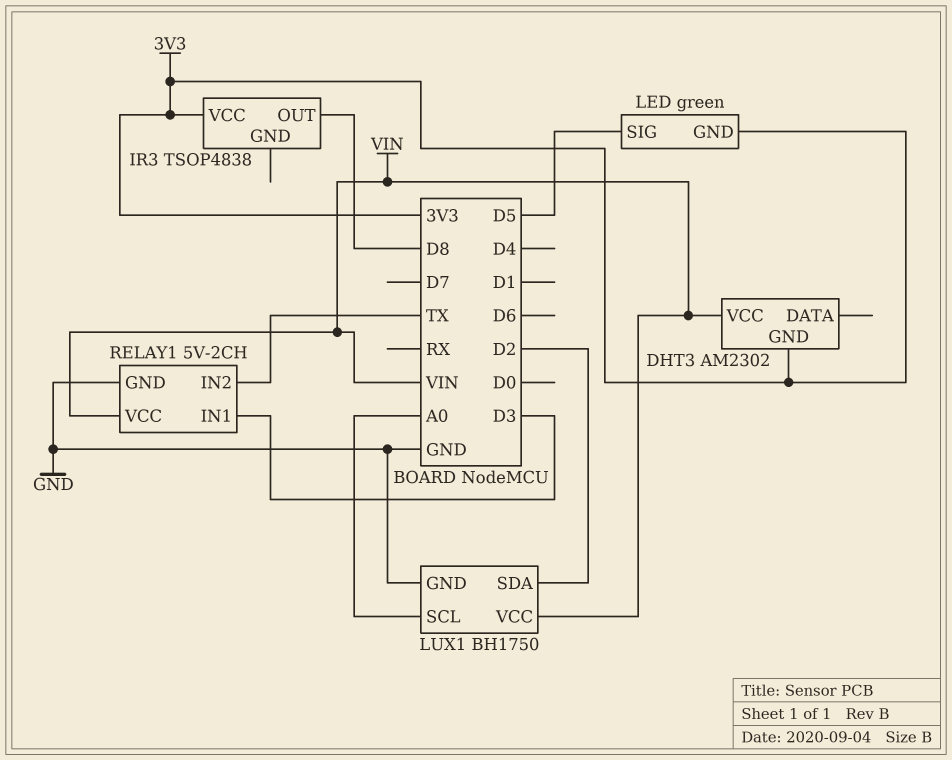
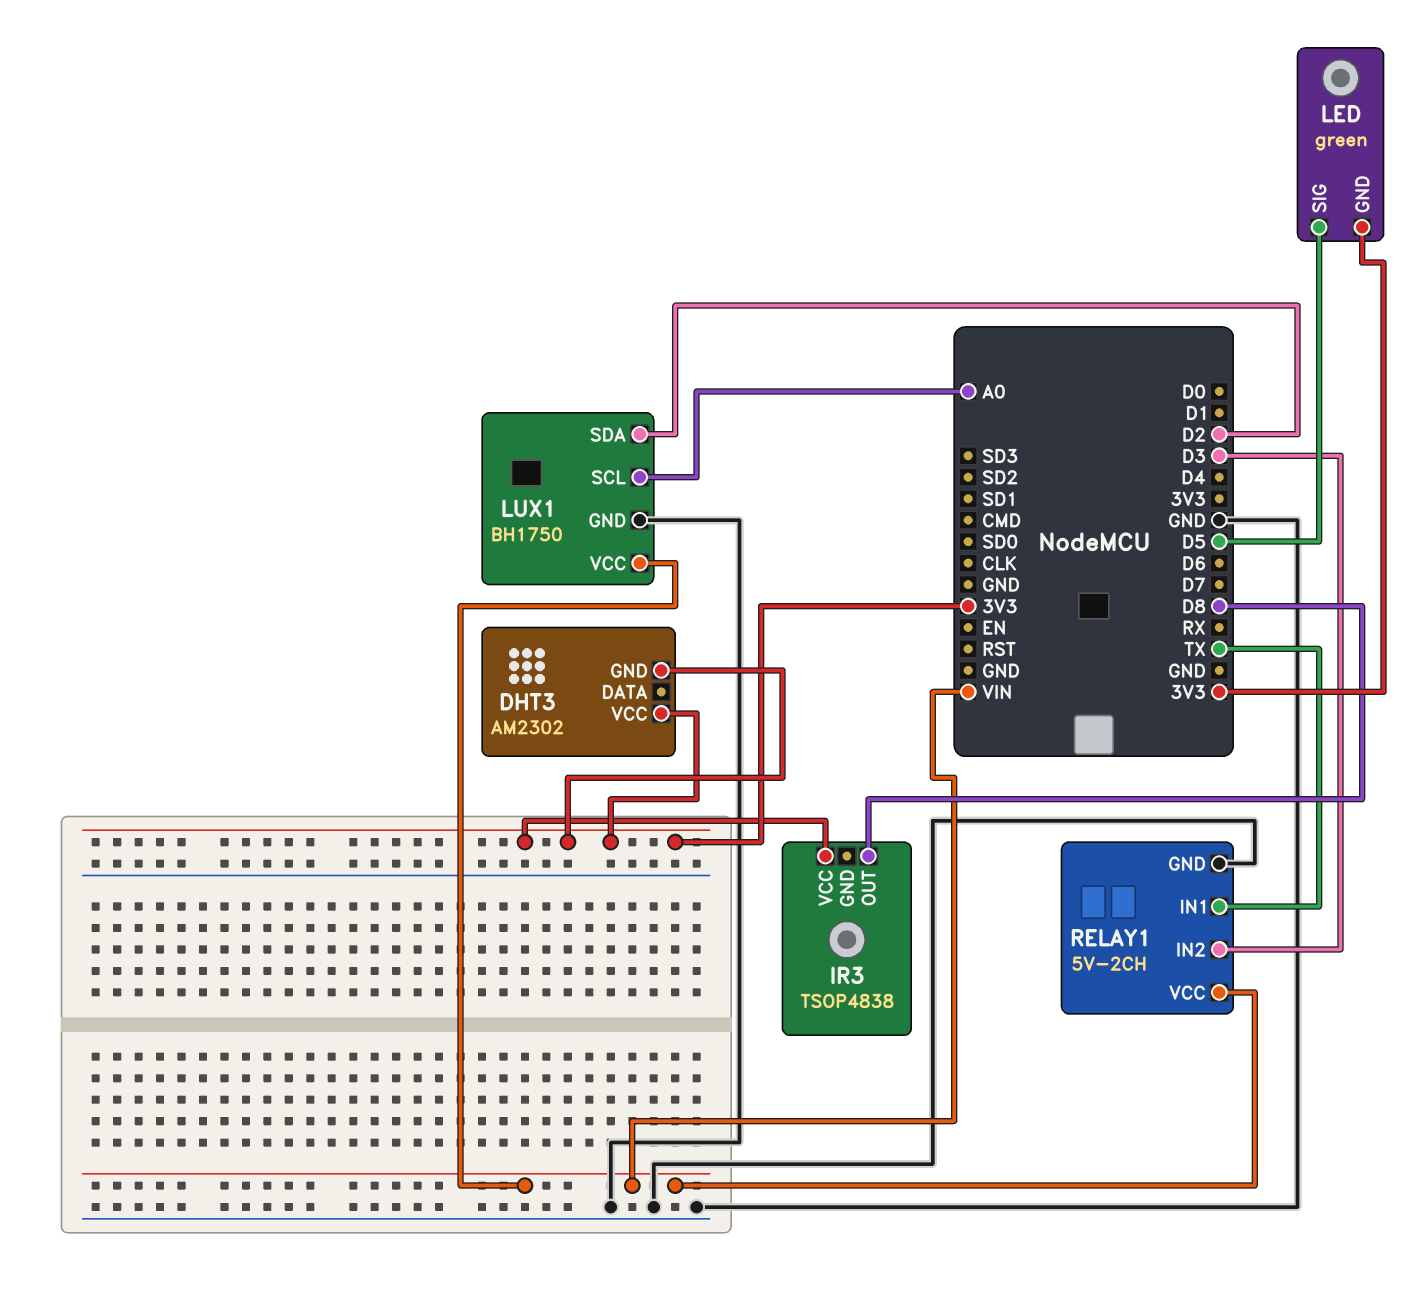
DHT3 pin VCC: VIN -> 3V3
RELAY1 pin IN1: D3 -> TX
RELAY1 pin IN2: TX -> D3

